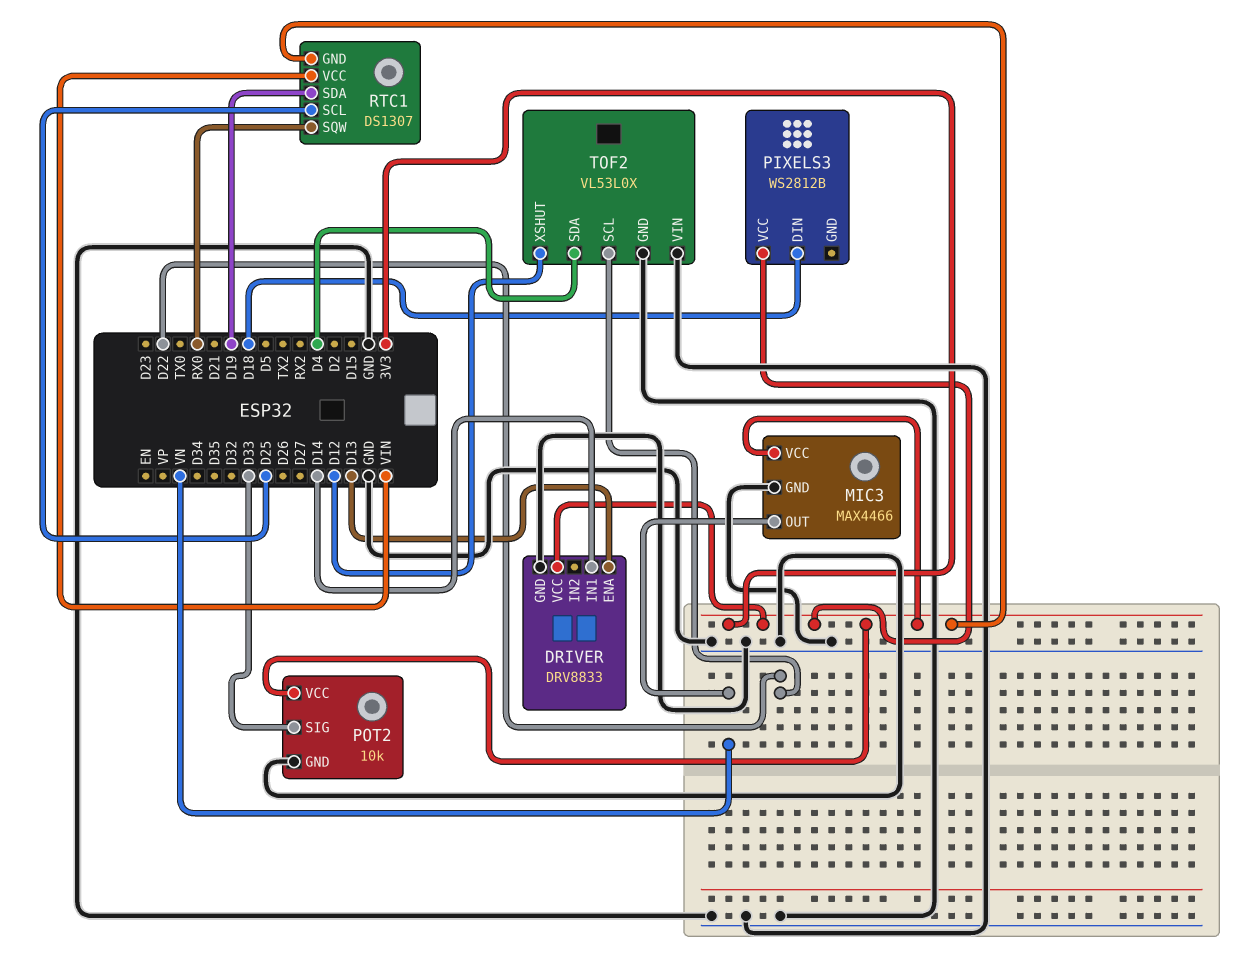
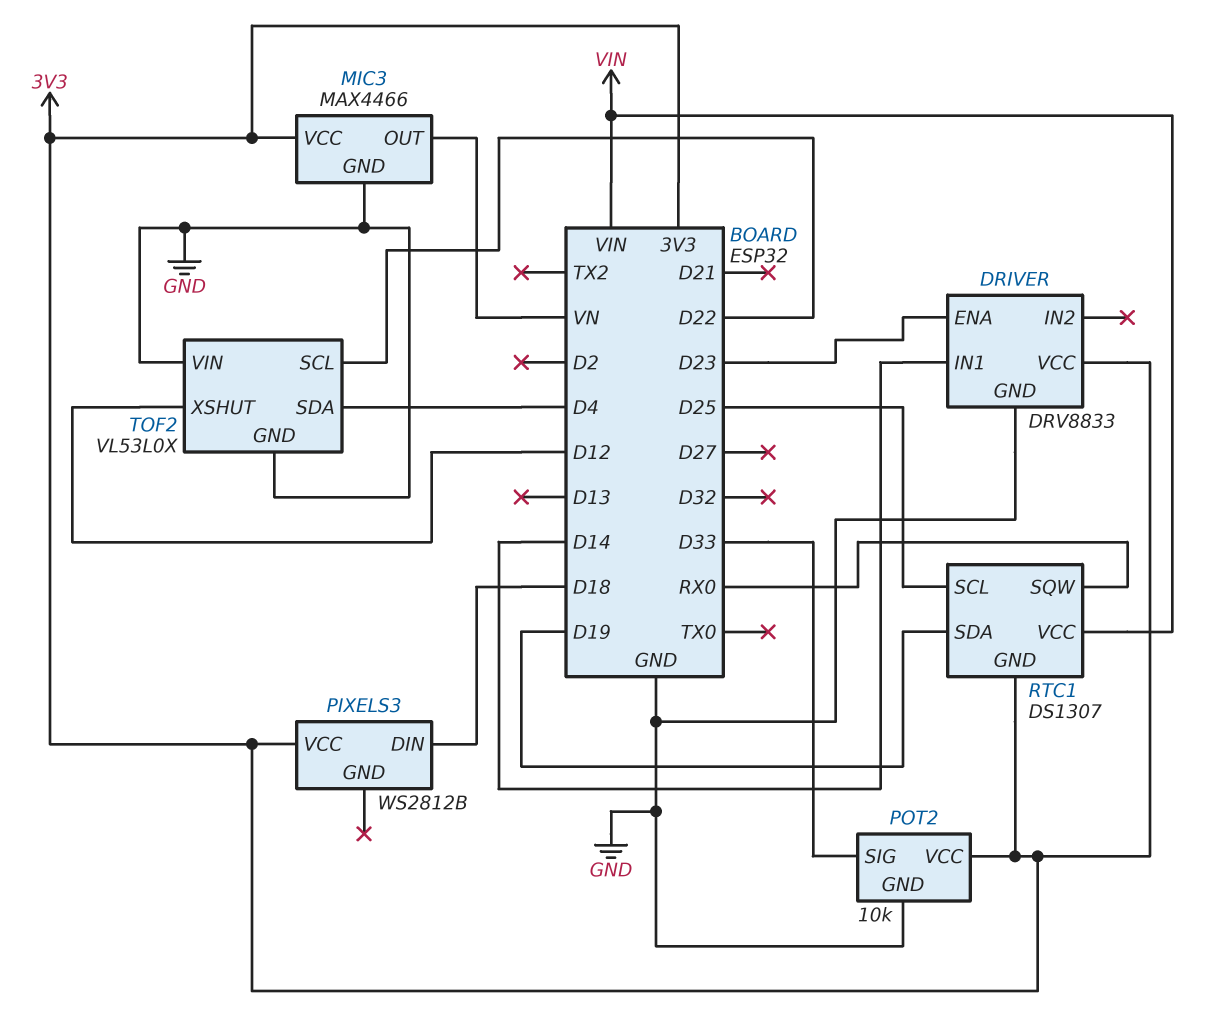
DRIVER pin ENA: D13 -> D23

